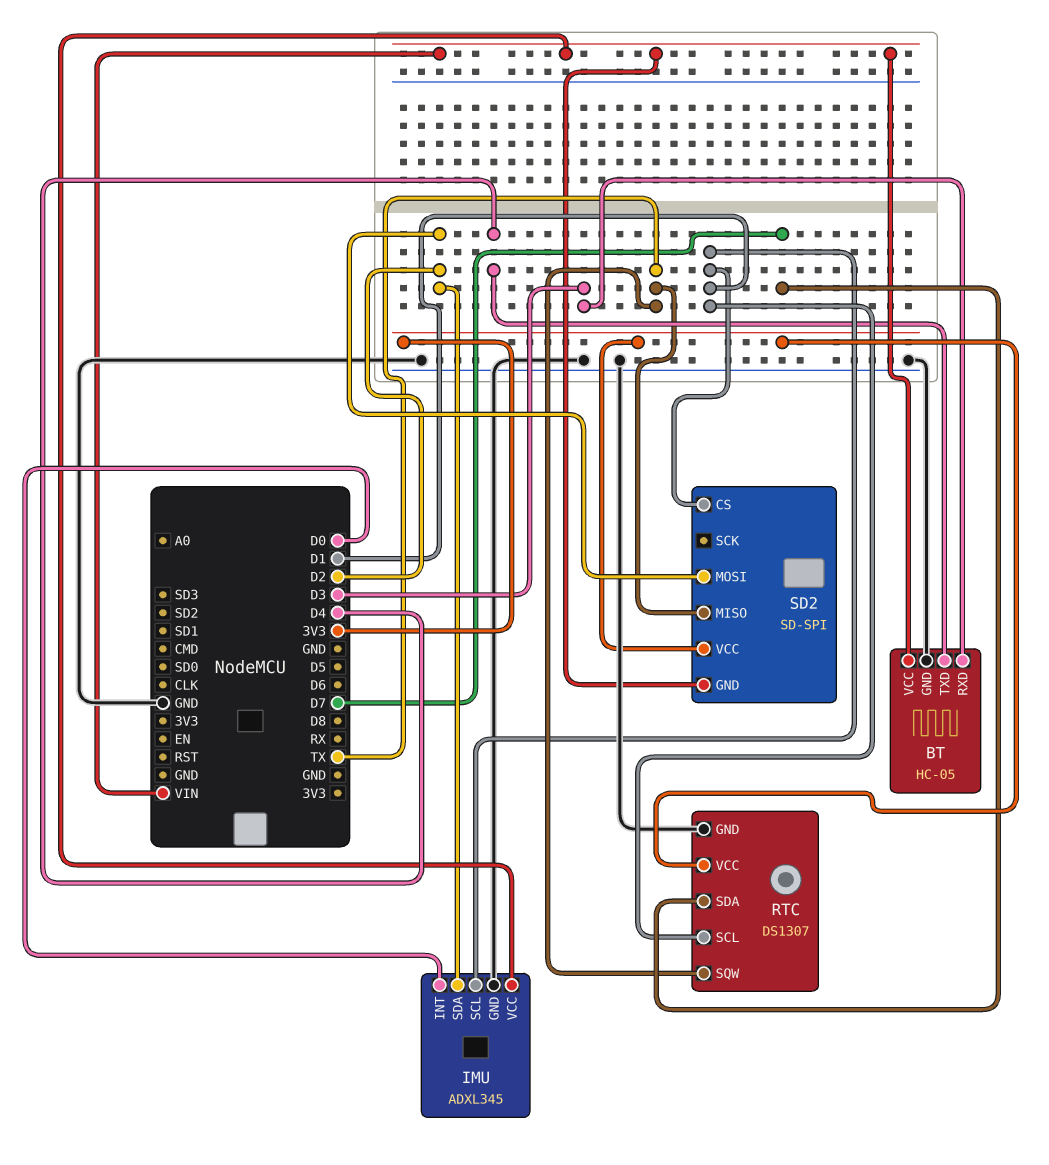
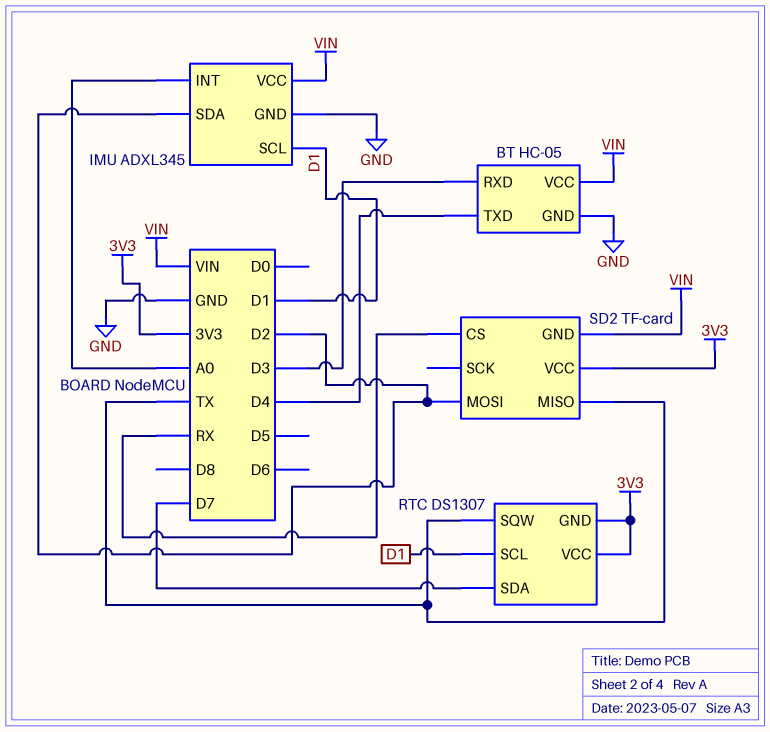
IMU pin INT: D0 -> A0
RTC pin GND: GND -> 3V3
SD2: SD-SPI -> TF-card
SD2 pin CS: D1 -> RX

